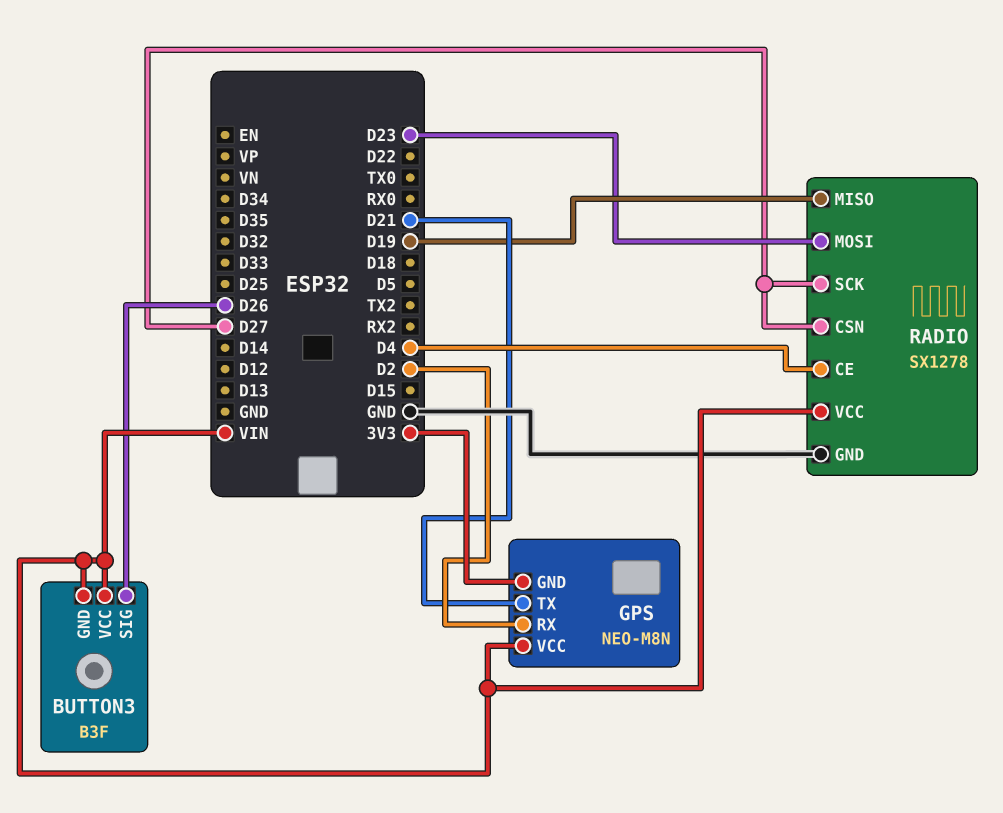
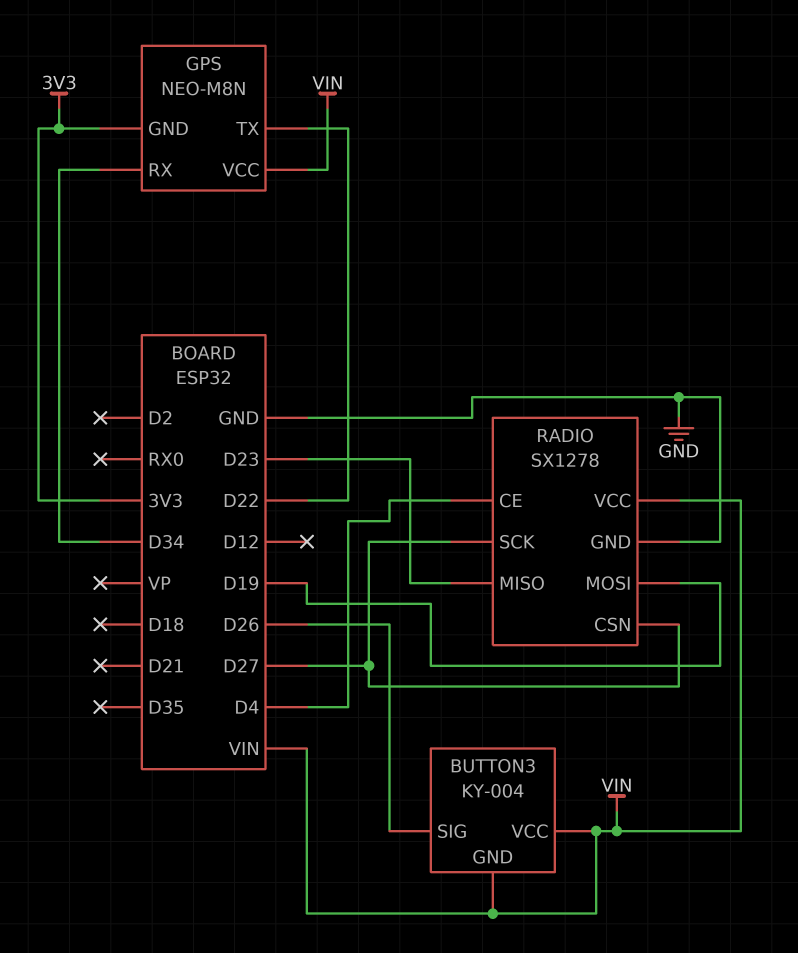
BUTTON3: B3F -> KY-004
GPS pin RX: D2 -> D34
GPS pin TX: D21 -> D22
RADIO pin MISO: D19 -> D23
RADIO pin MOSI: D23 -> D19

